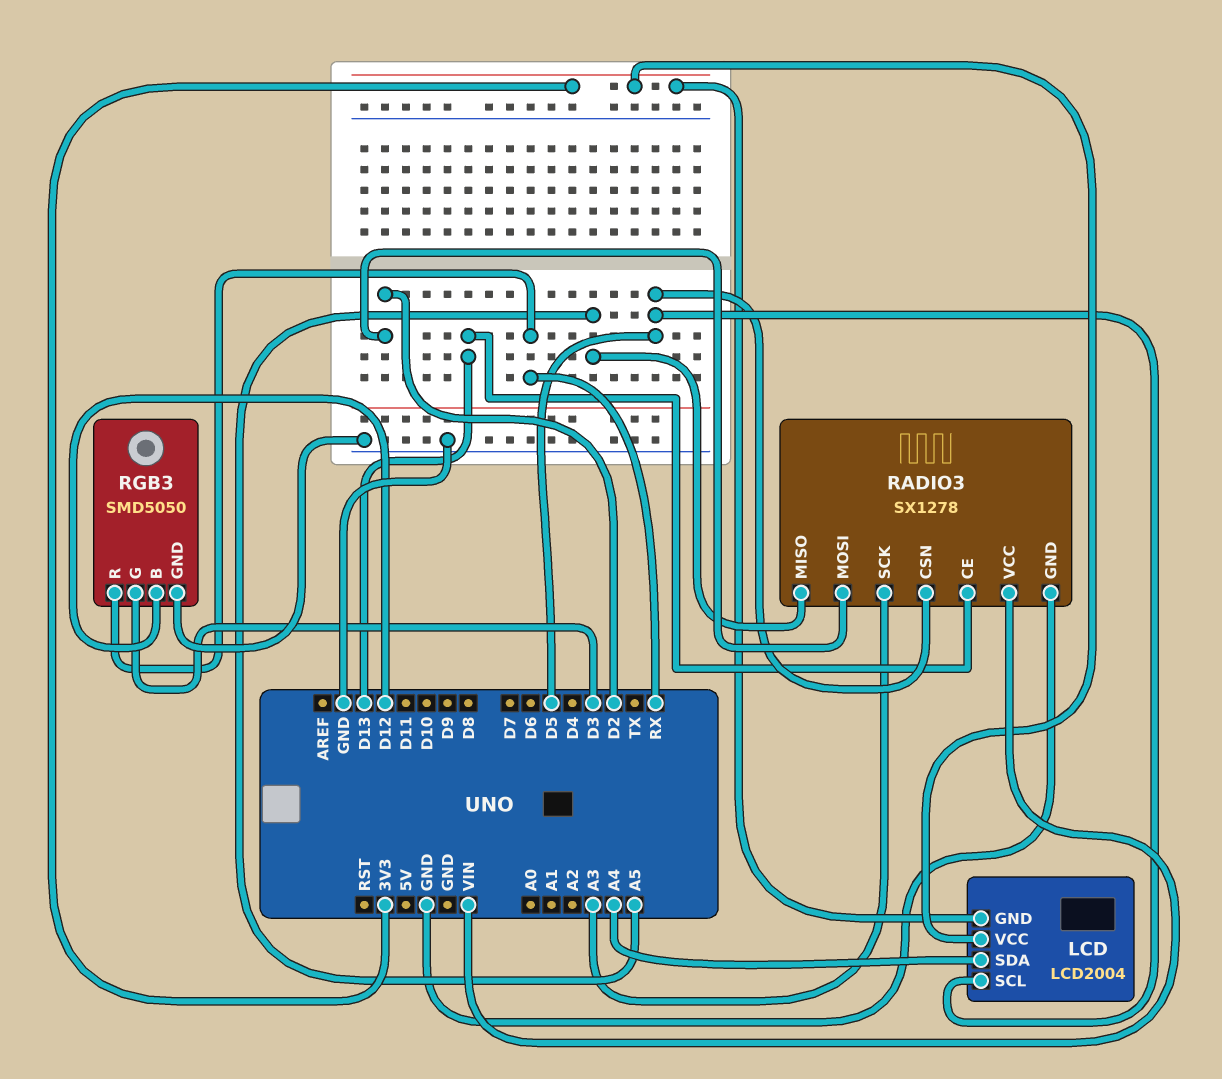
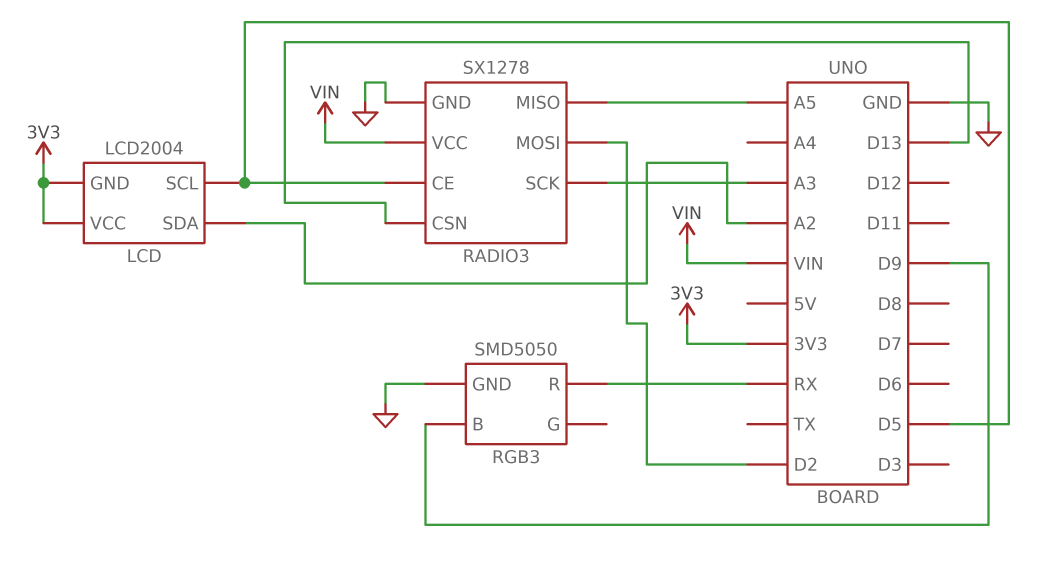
LCD pin SDA: A4 -> A2
RADIO3 pin CE: D13 -> D5
RADIO3 pin CSN: D5 -> D13
RGB3 pin B: D12 -> D9
RGB3 pin G: D3 -> none

